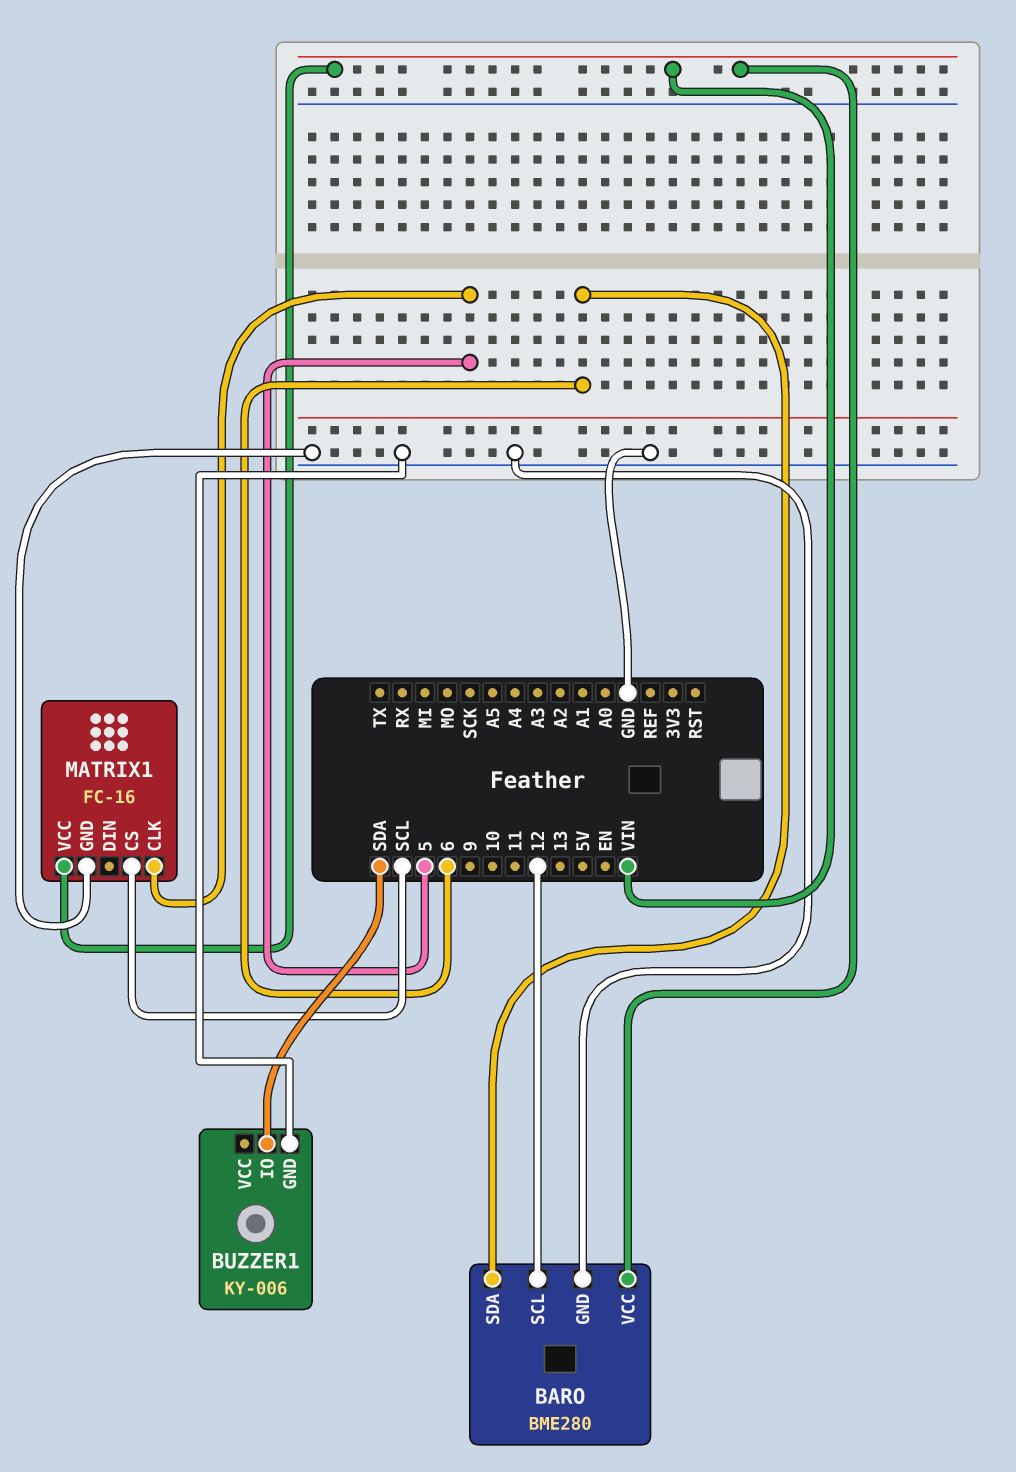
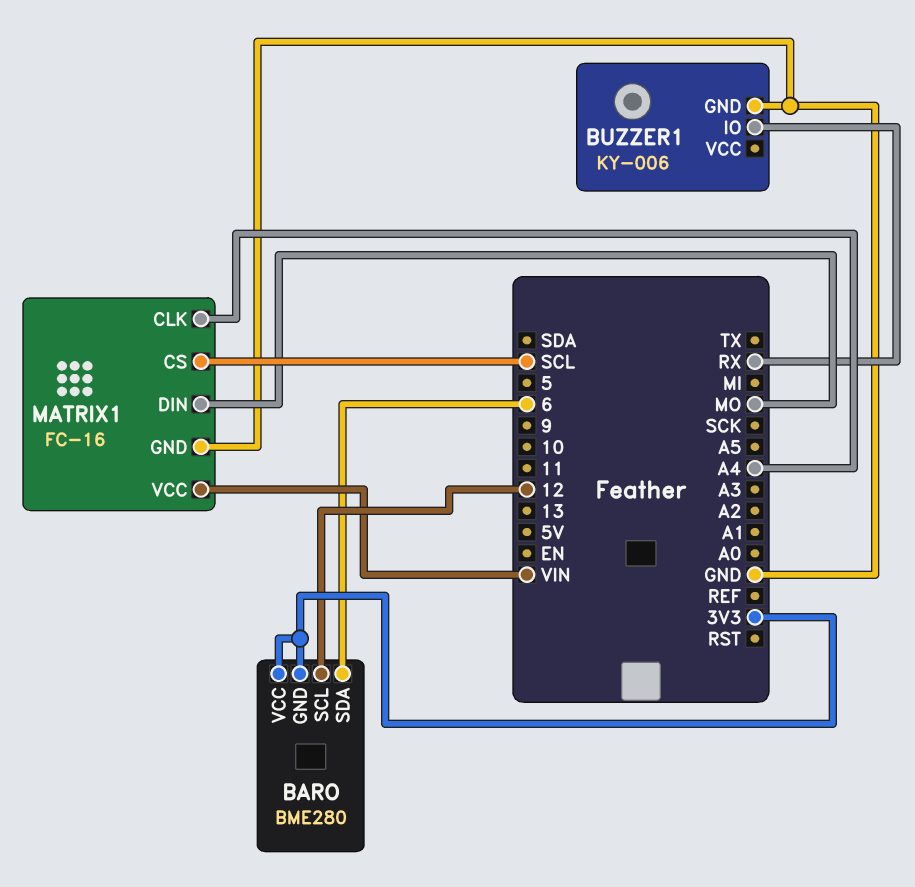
BARO pin GND: GND -> 3V3
BARO pin VCC: VIN -> 3V3
BUZZER1 pin IO: SDA -> RX
MATRIX1 pin CLK: 5 -> A4
MATRIX1 pin DIN: none -> MO

